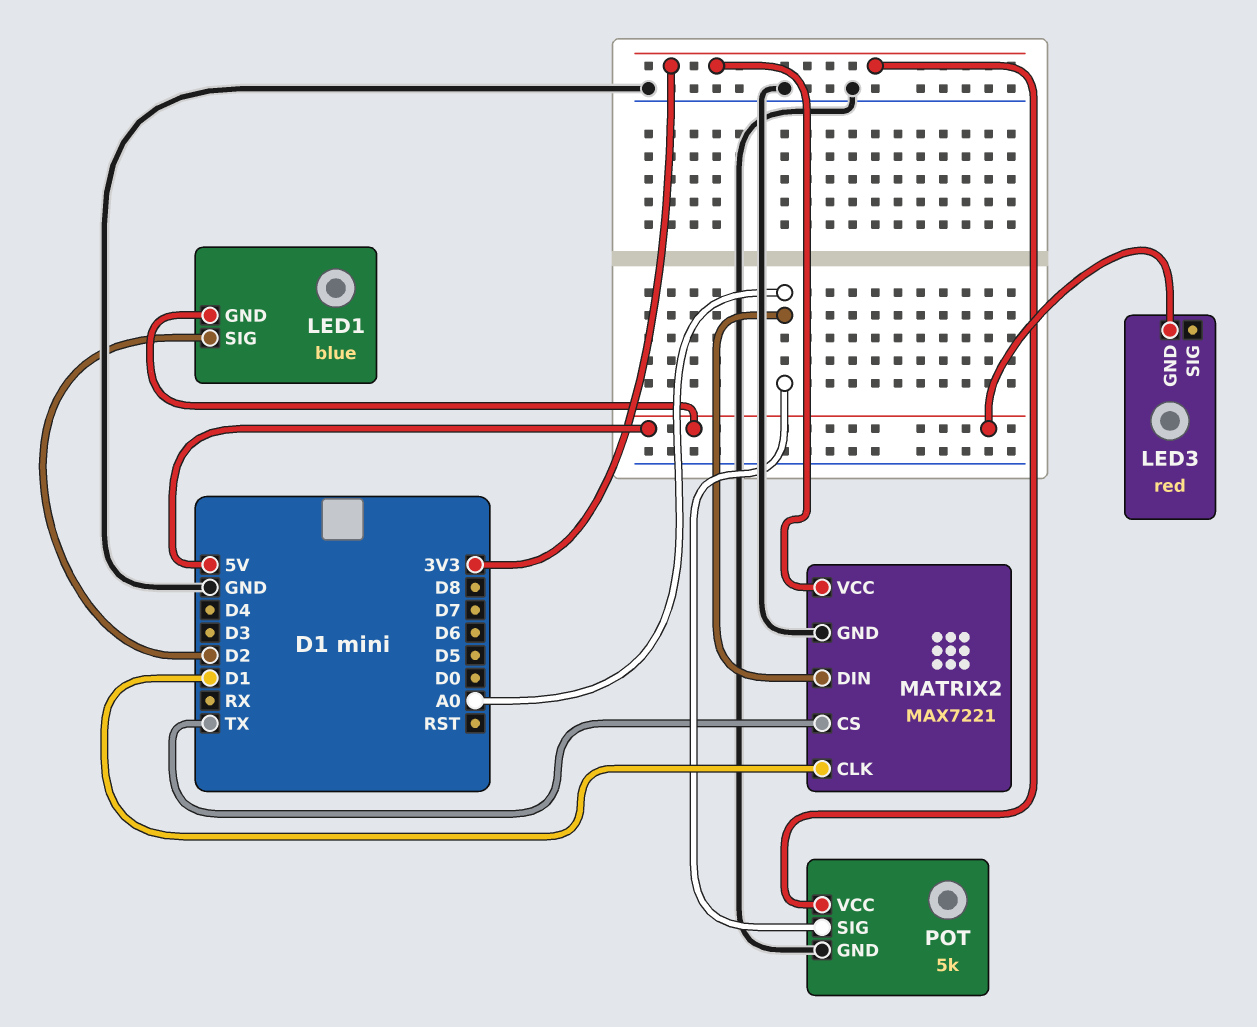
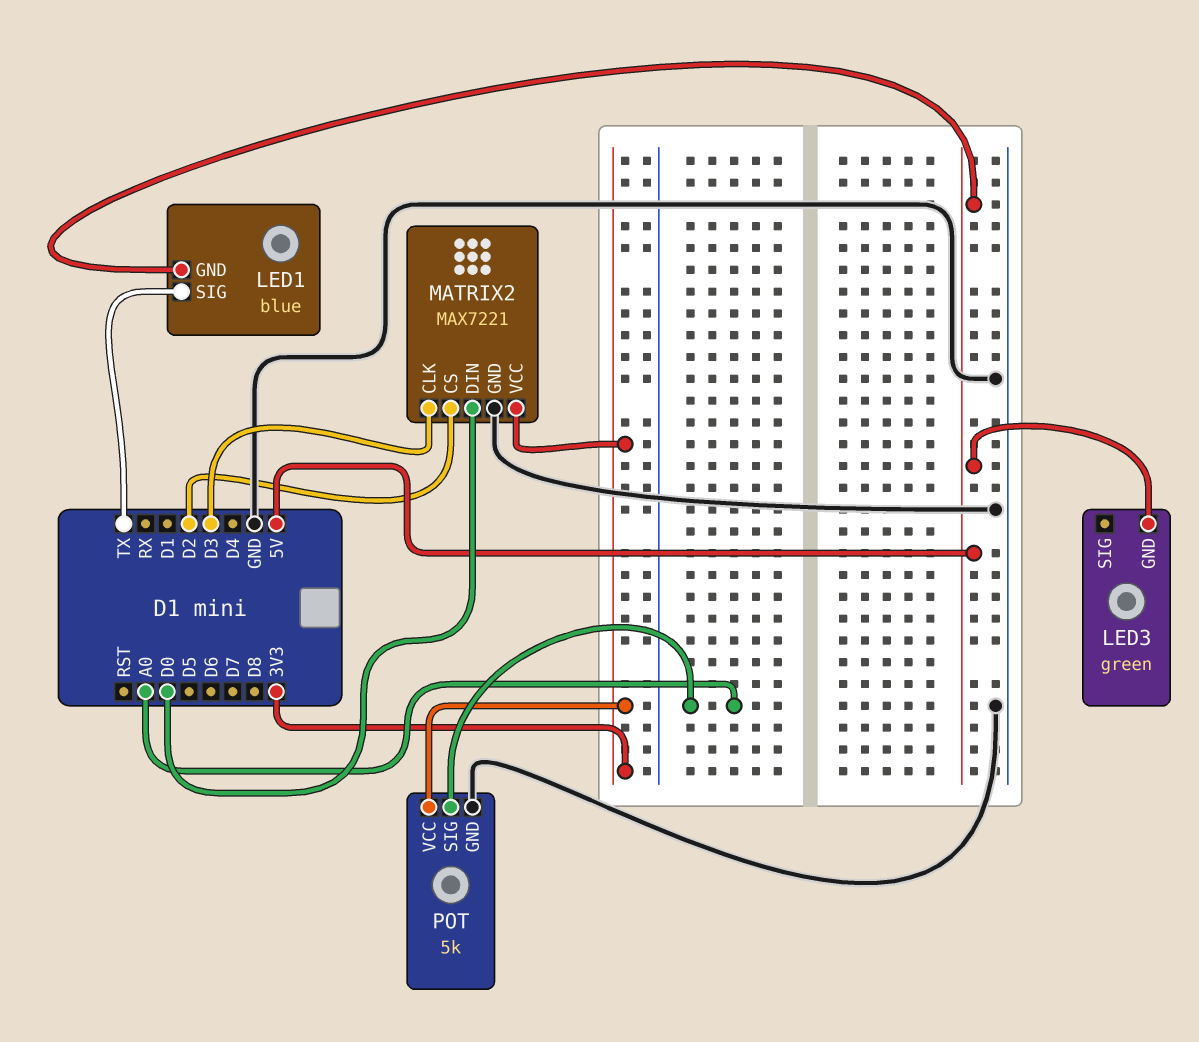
LED1 pin SIG: D2 -> TX
LED3: red -> green
MATRIX2 pin CLK: D1 -> D3
MATRIX2 pin CS: TX -> D2
MATRIX2 pin DIN: A0 -> D0

